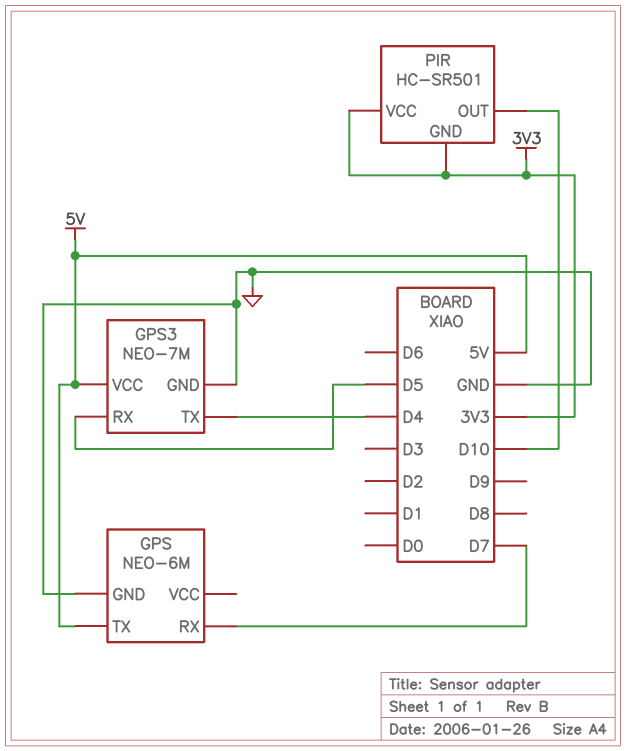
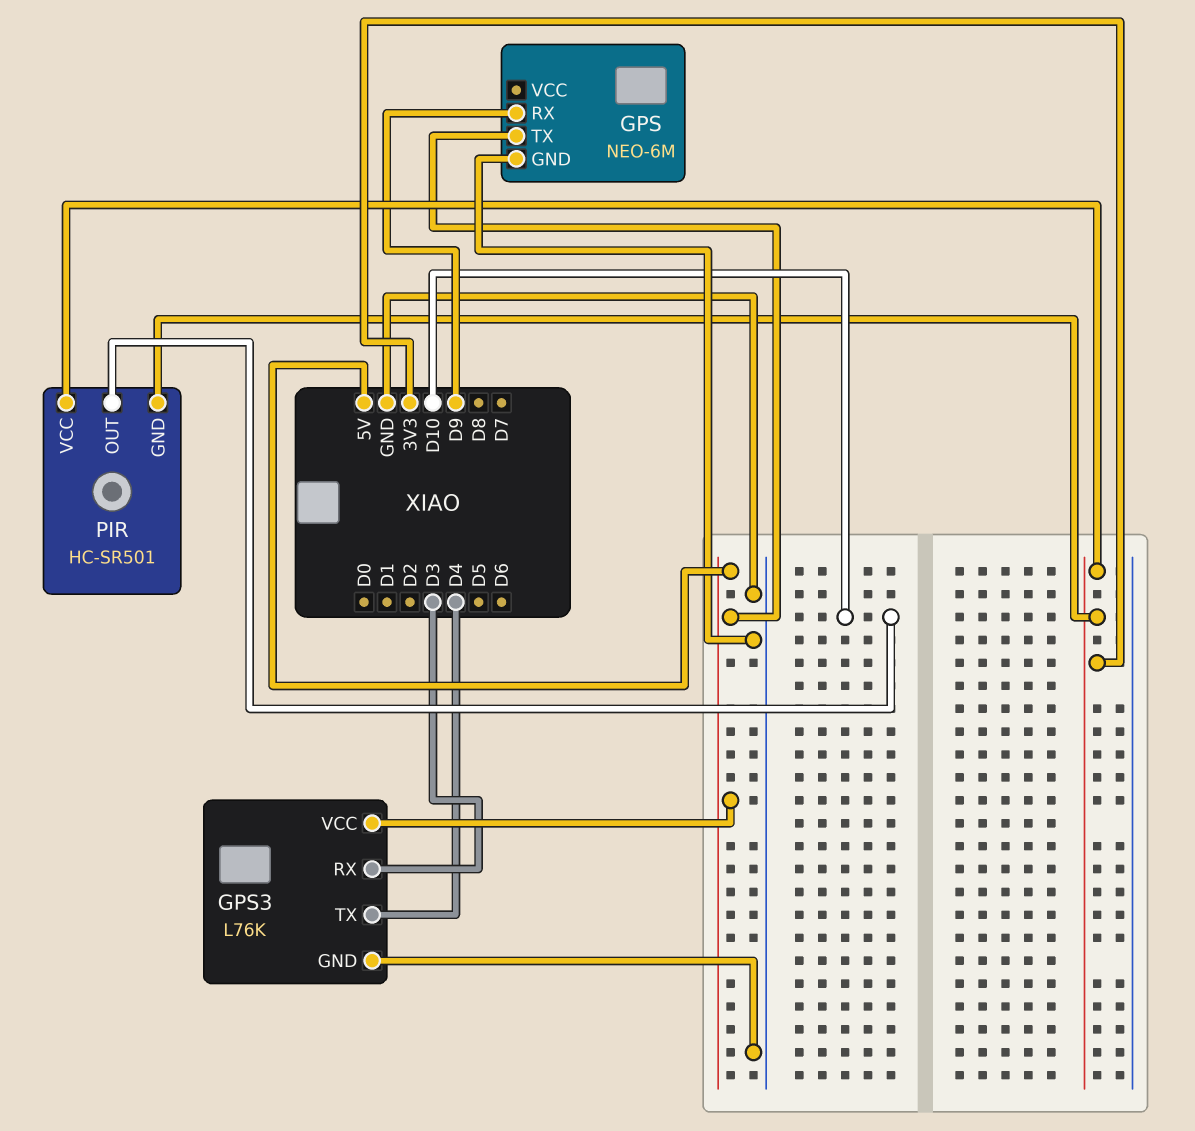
GPS pin RX: D7 -> D9
GPS3: NEO-7M -> L76K
GPS3 pin RX: D5 -> D3

